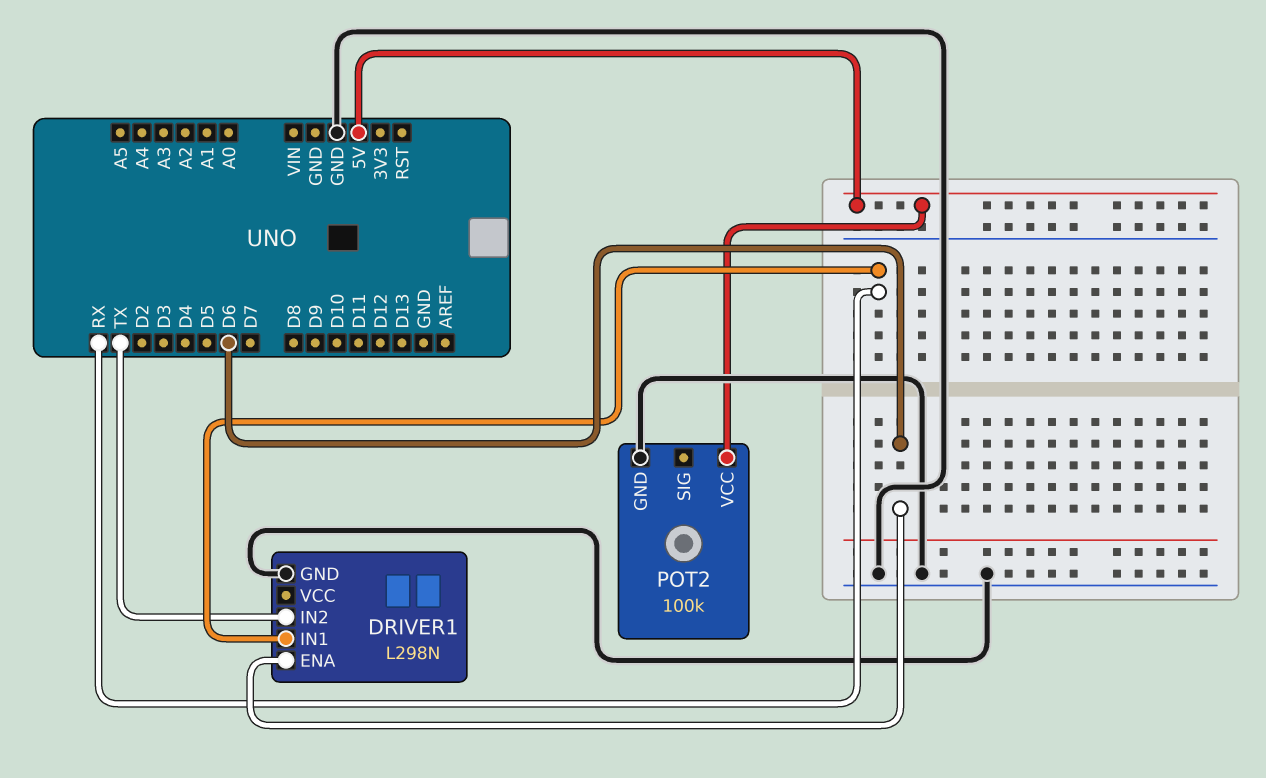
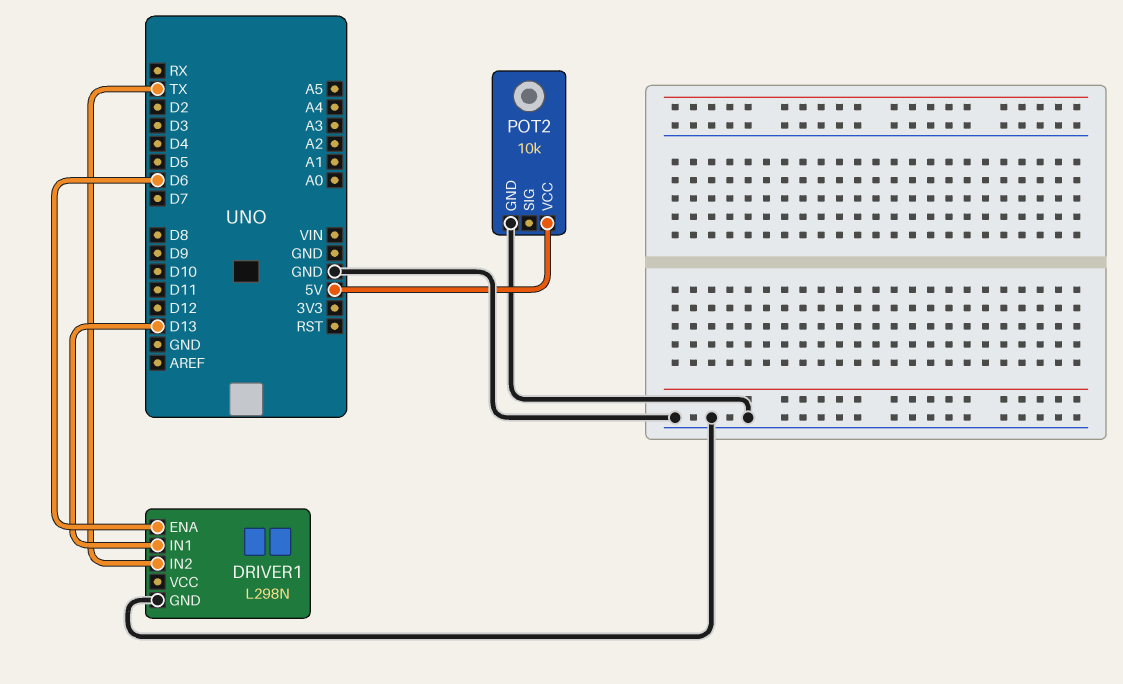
DRIVER1 pin IN1: RX -> D13
POT2: 100k -> 10k

